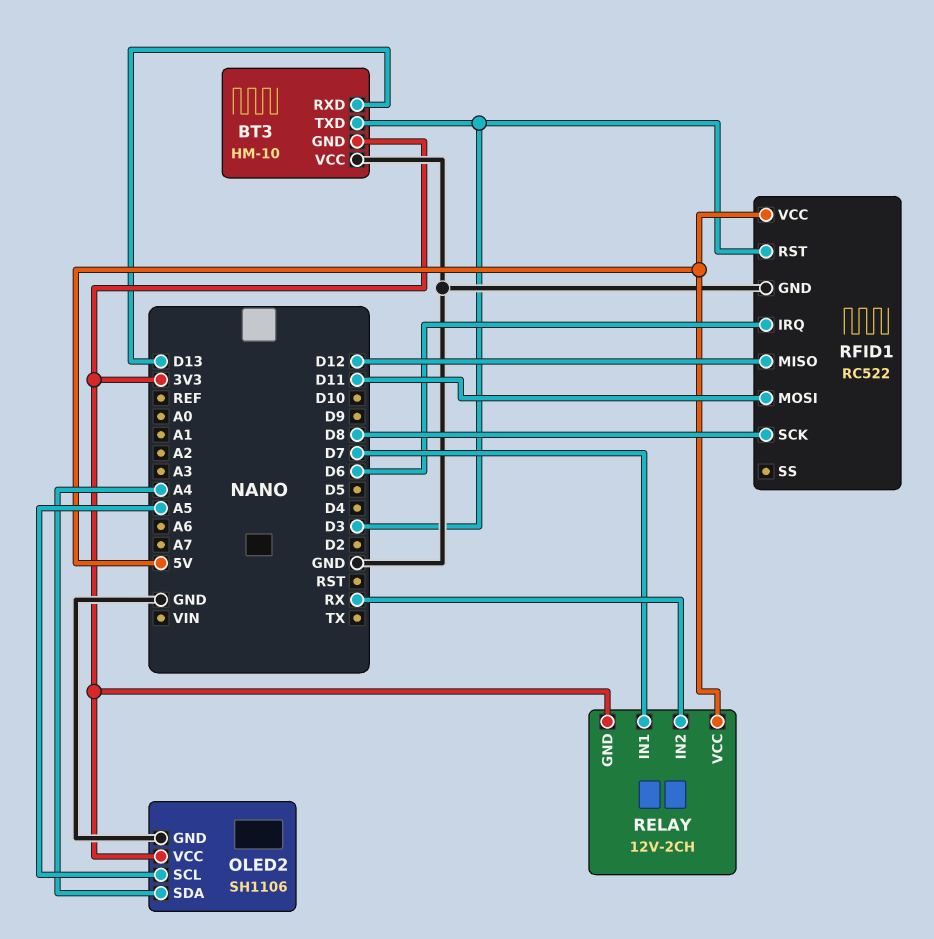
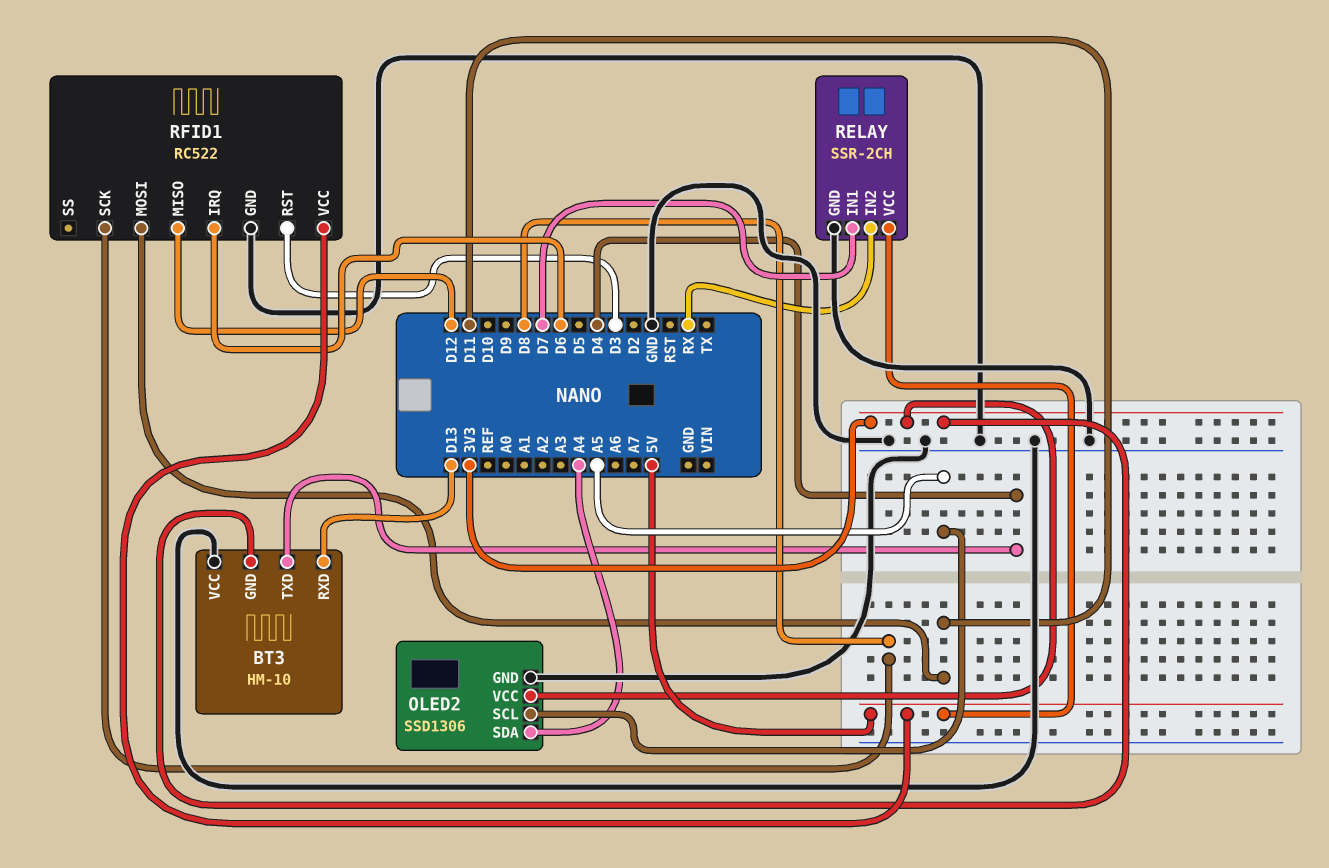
BT3 pin TXD: D3 -> D4
OLED2: SH1106 -> SSD1306
RELAY: 12V-2CH -> SSR-2CH
RELAY pin GND: 3V3 -> GND

